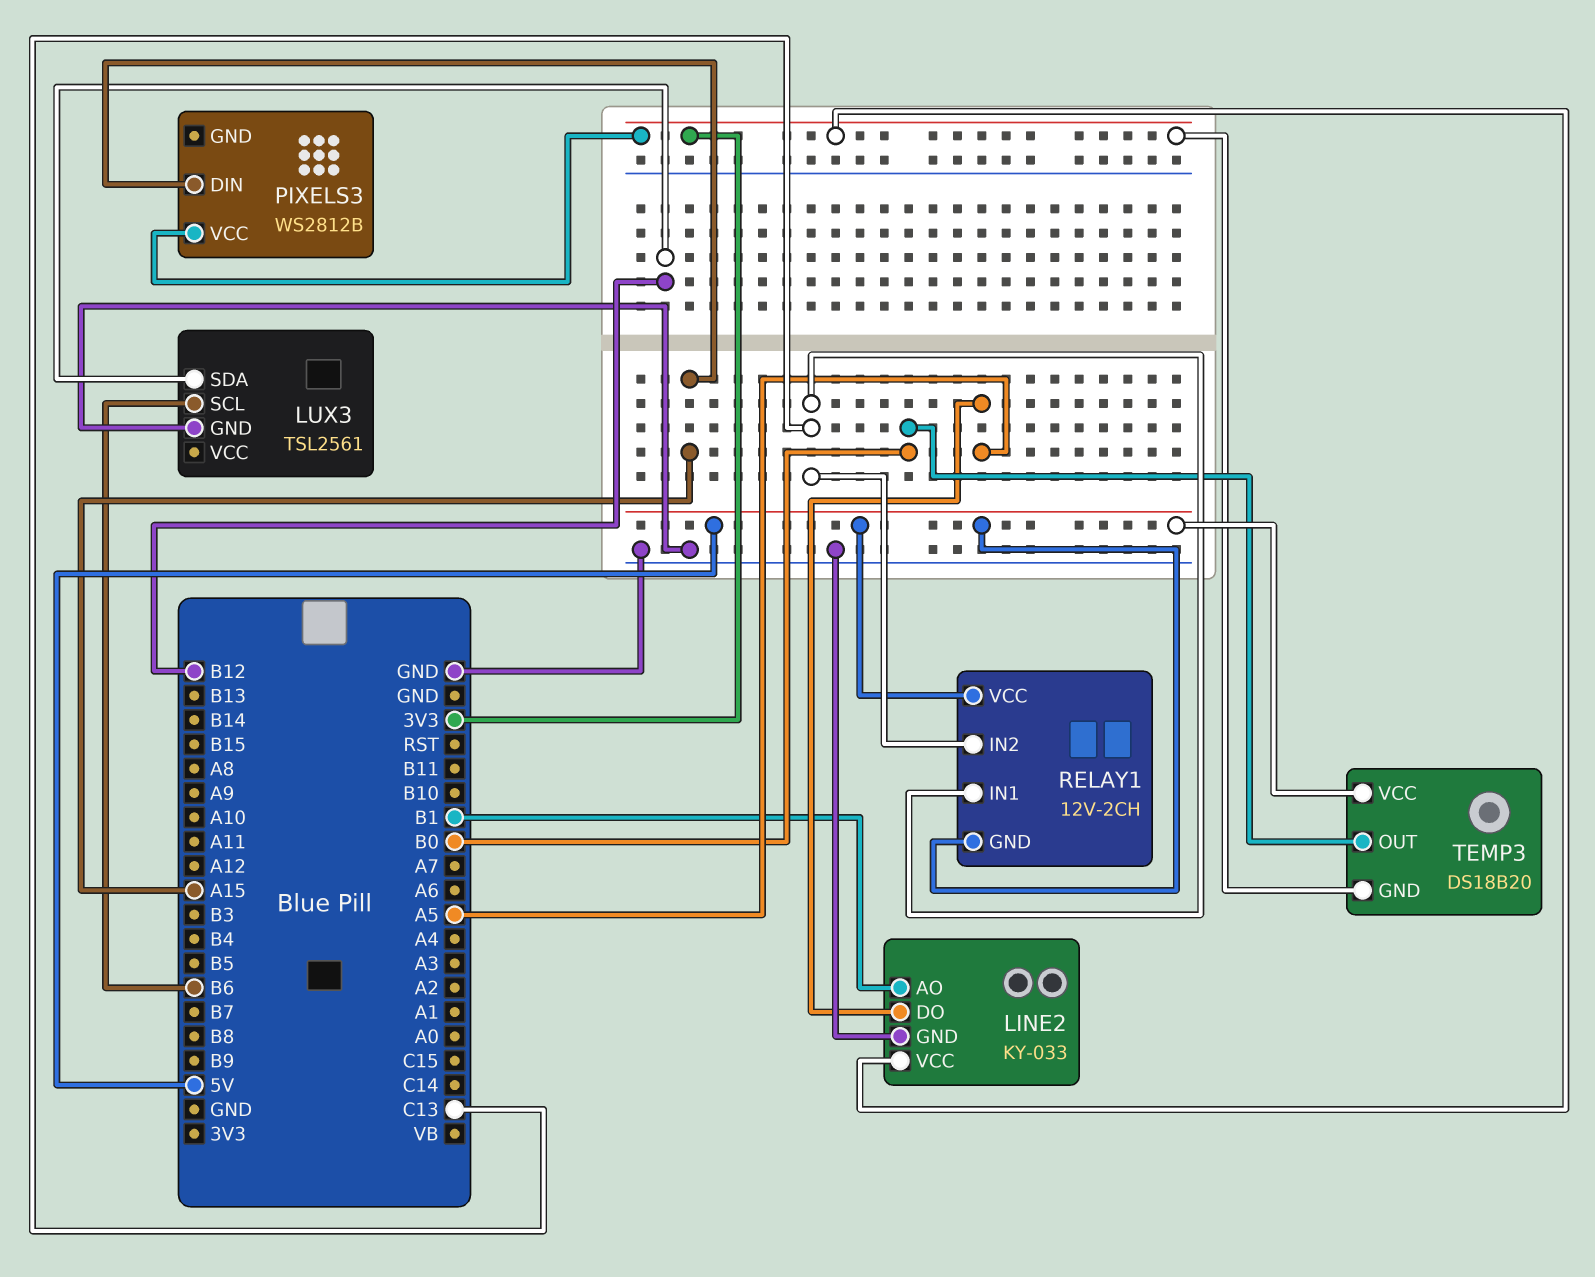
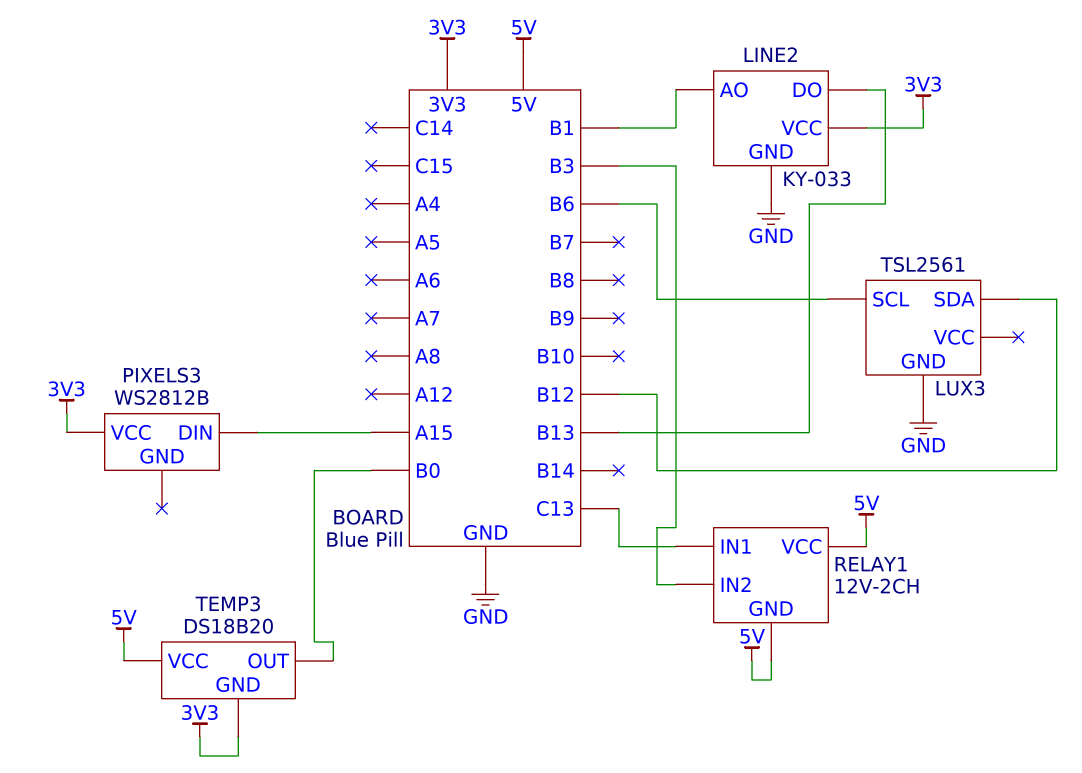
LINE2 pin DO: A5 -> B13
RELAY1 pin IN2: C13 -> B3

